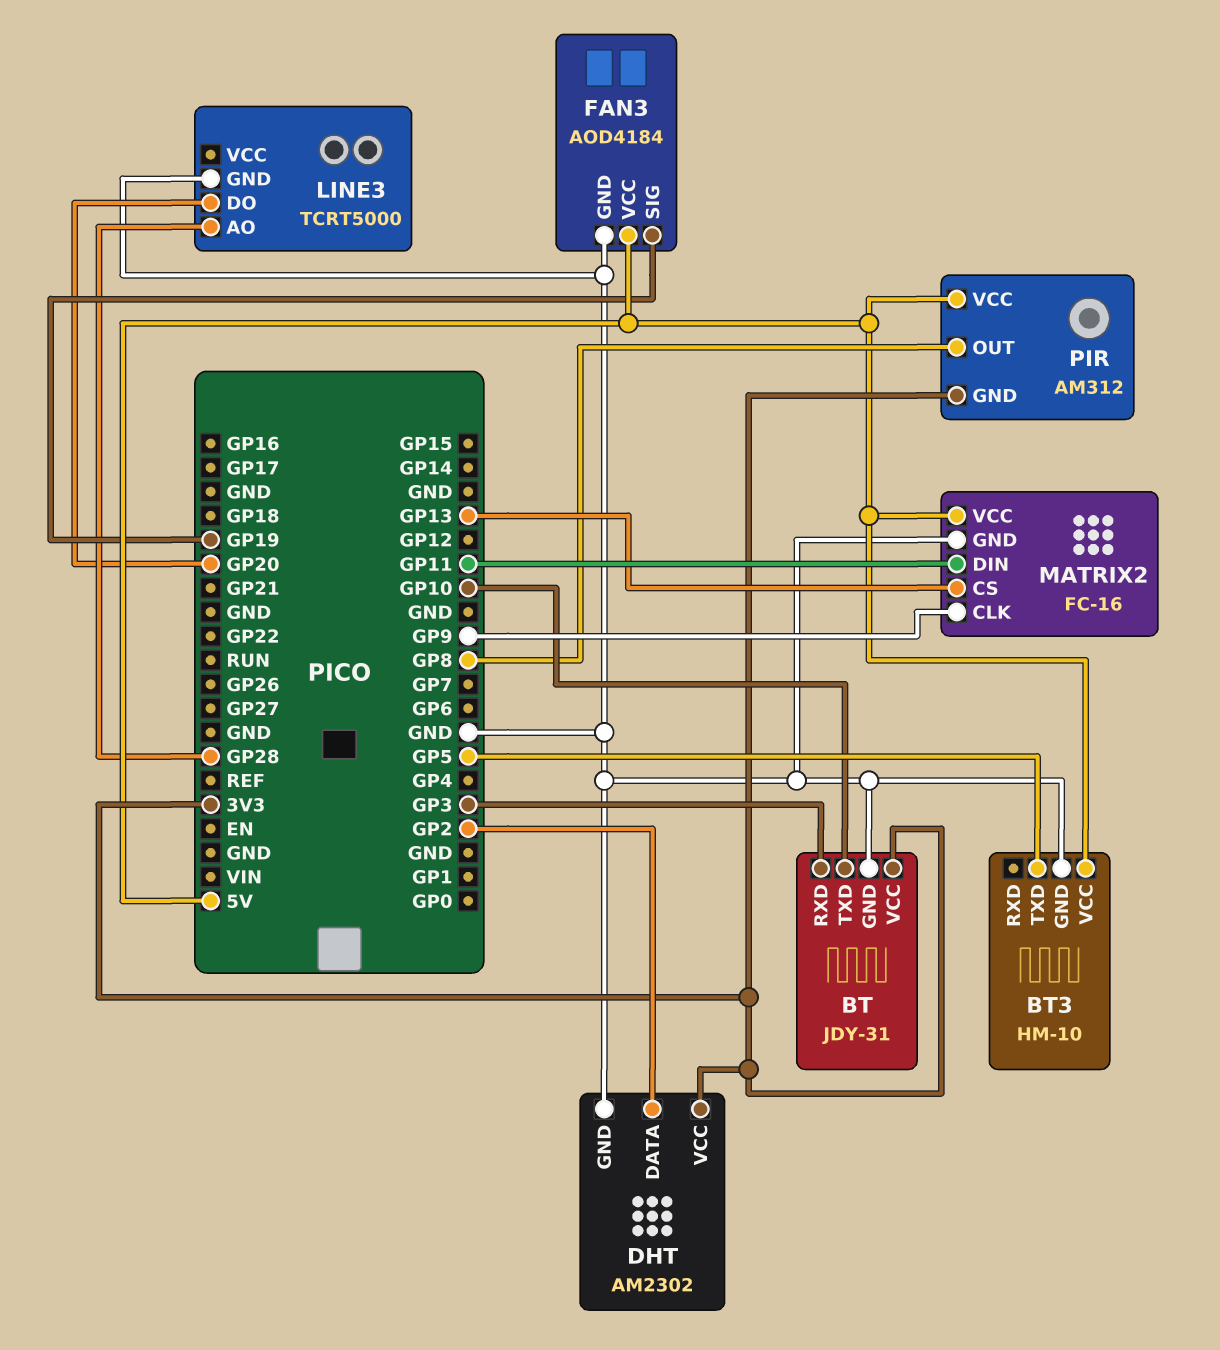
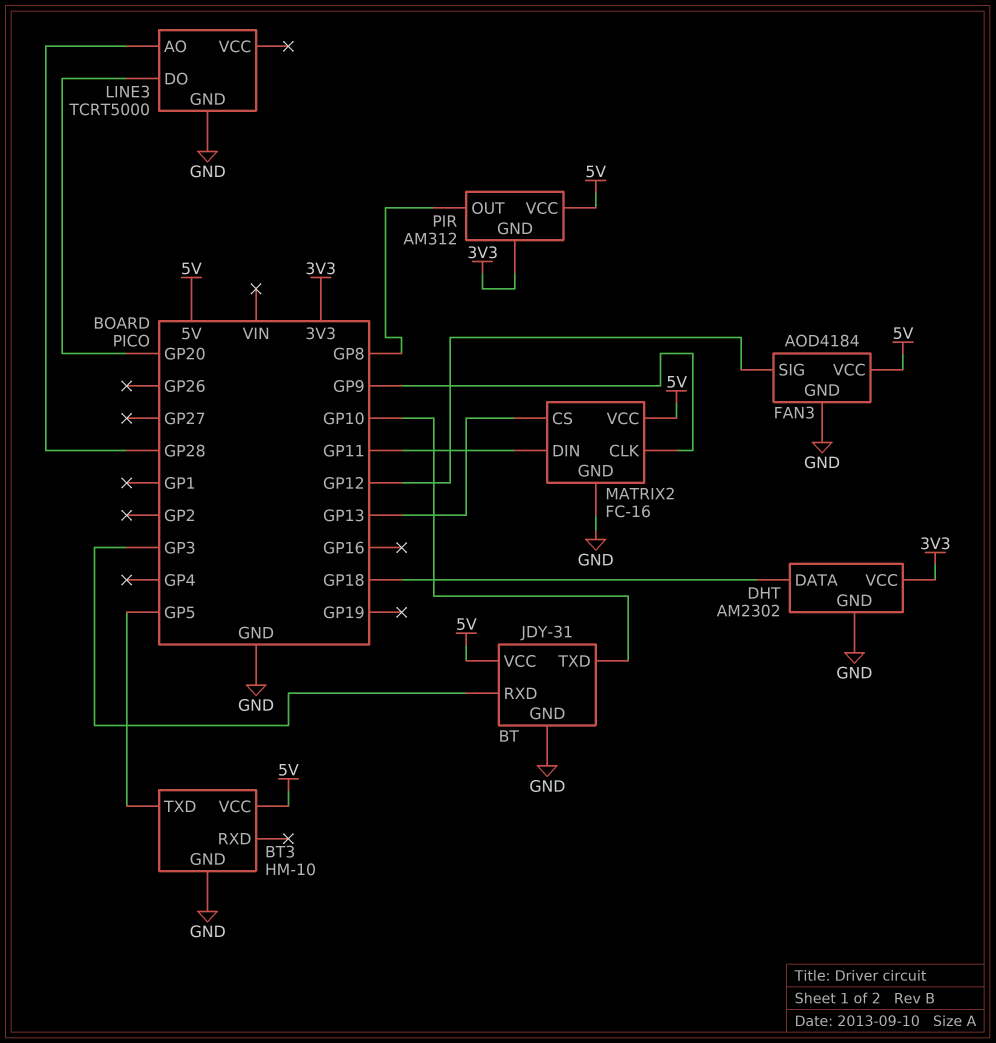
BT pin VCC: 3V3 -> 5V
DHT pin DATA: GP2 -> GP18
FAN3 pin SIG: GP19 -> GP12

